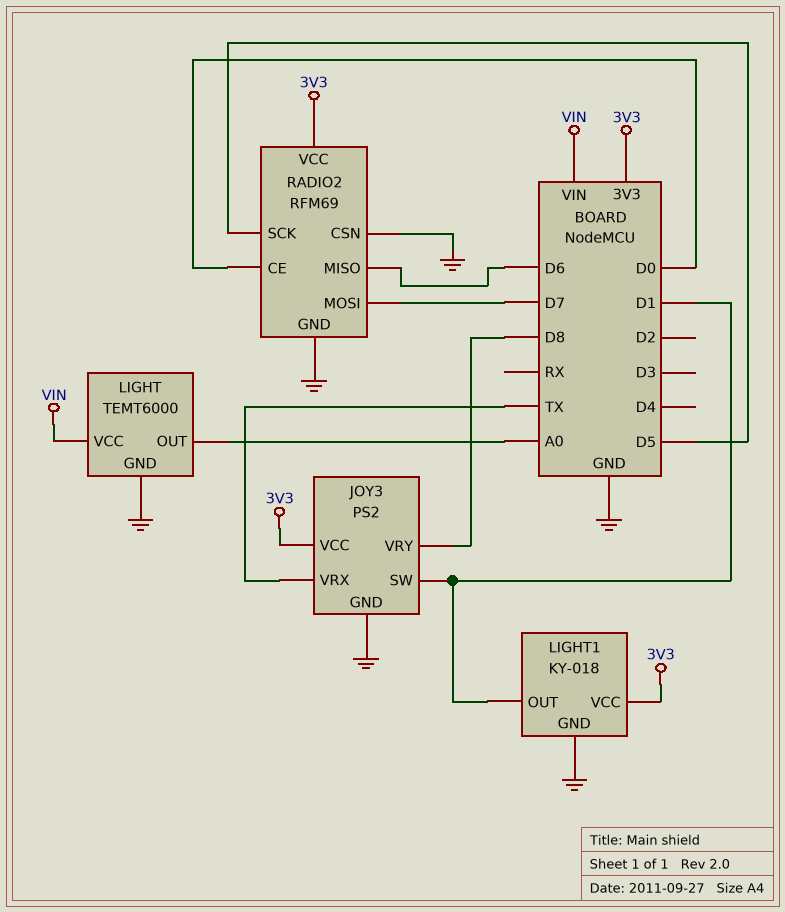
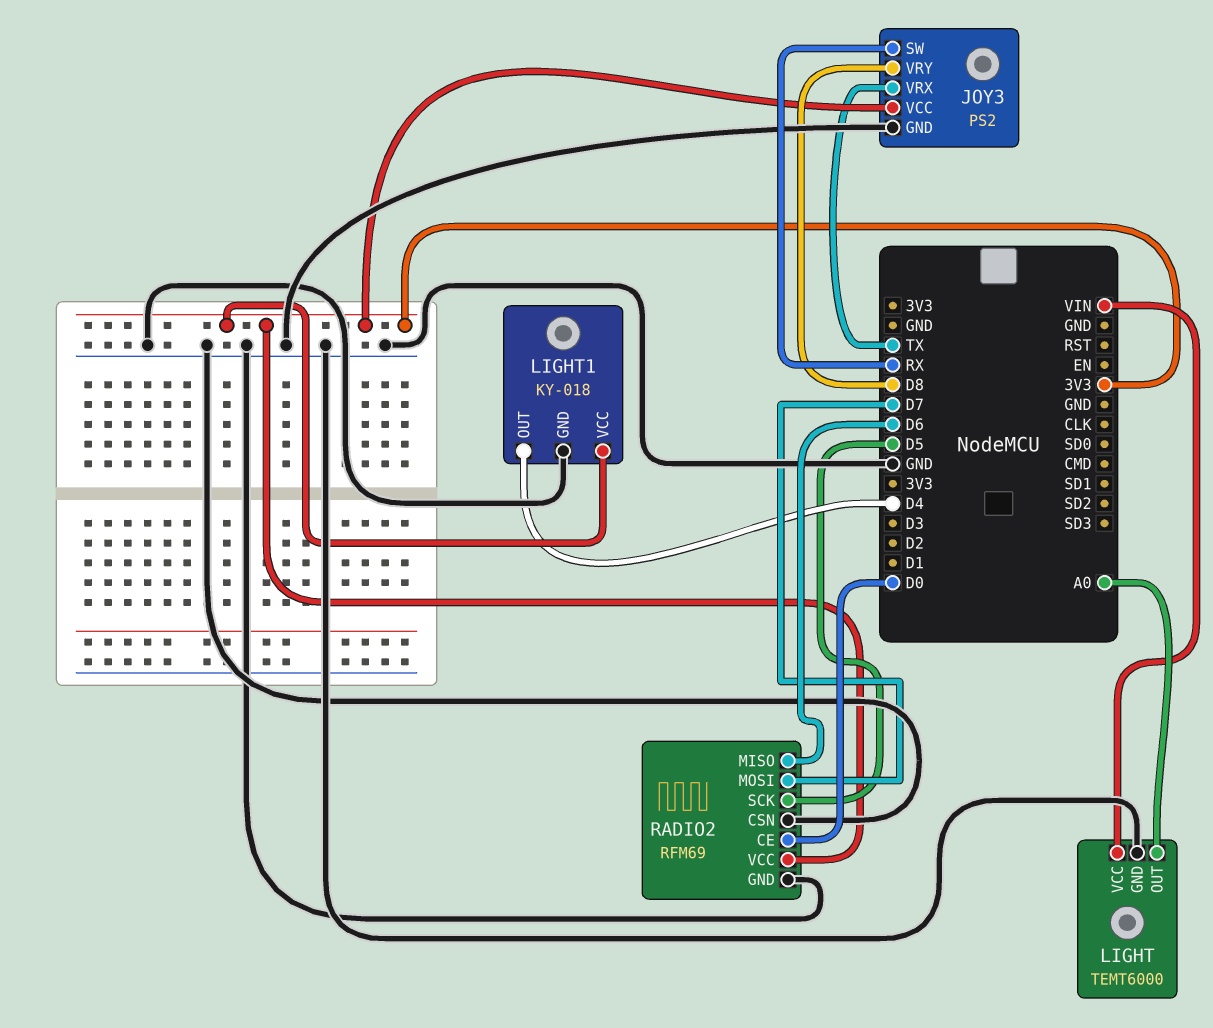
JOY3 pin SW: D1 -> RX
LIGHT1 pin OUT: D1 -> D4

